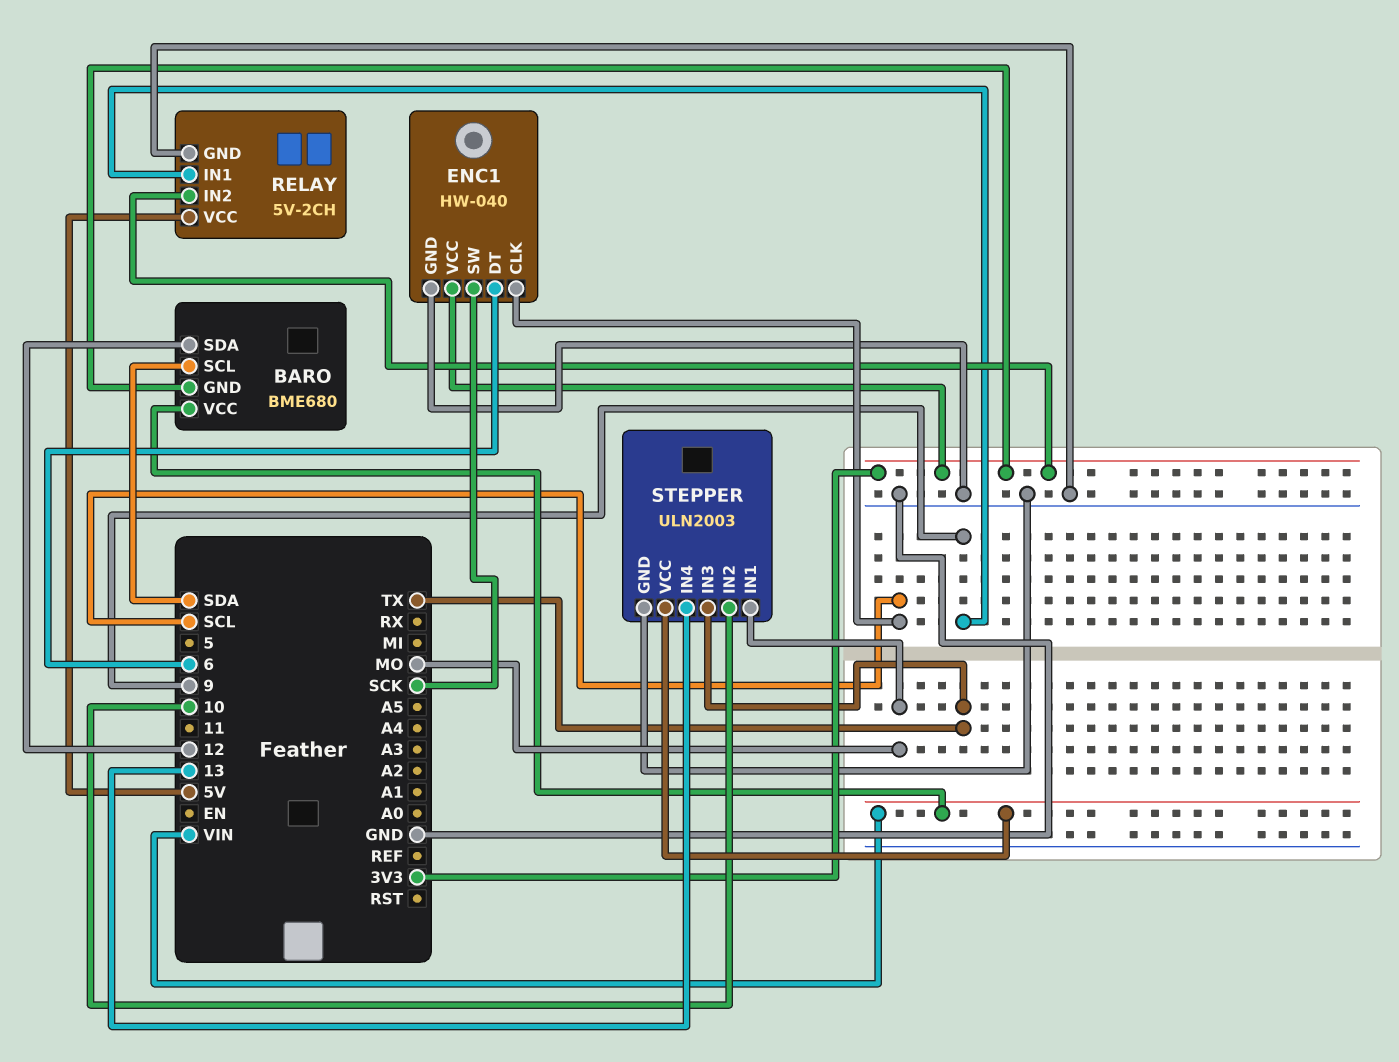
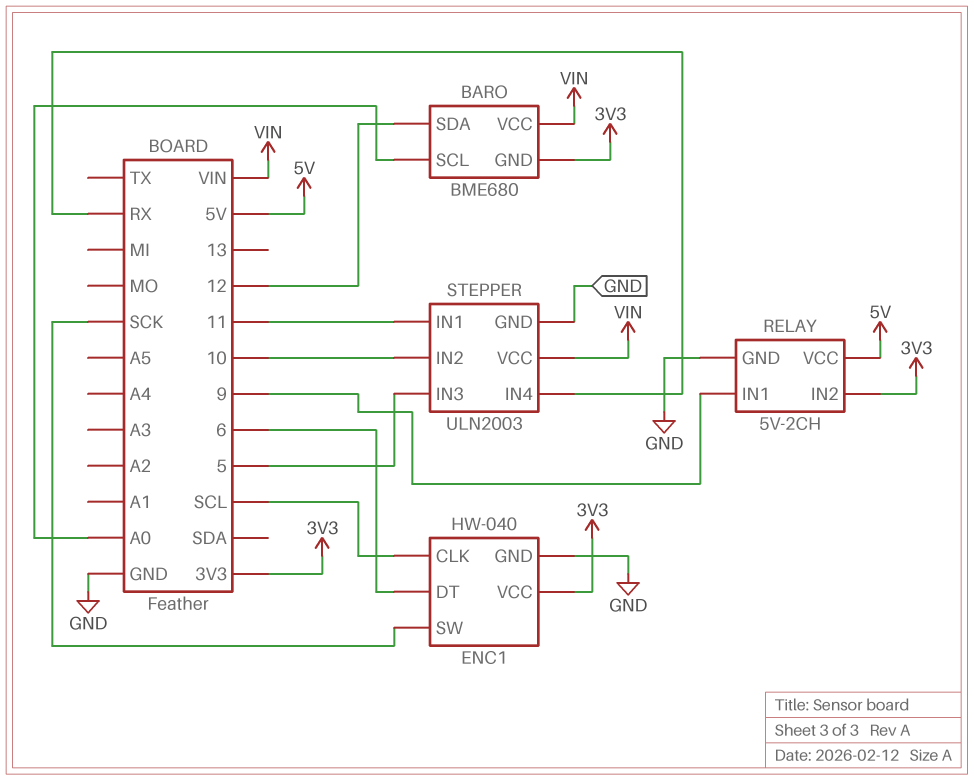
BARO pin SCL: SDA -> A0
STEPPER pin IN1: MO -> 11
STEPPER pin IN3: TX -> 5
STEPPER pin IN4: 13 -> RX

